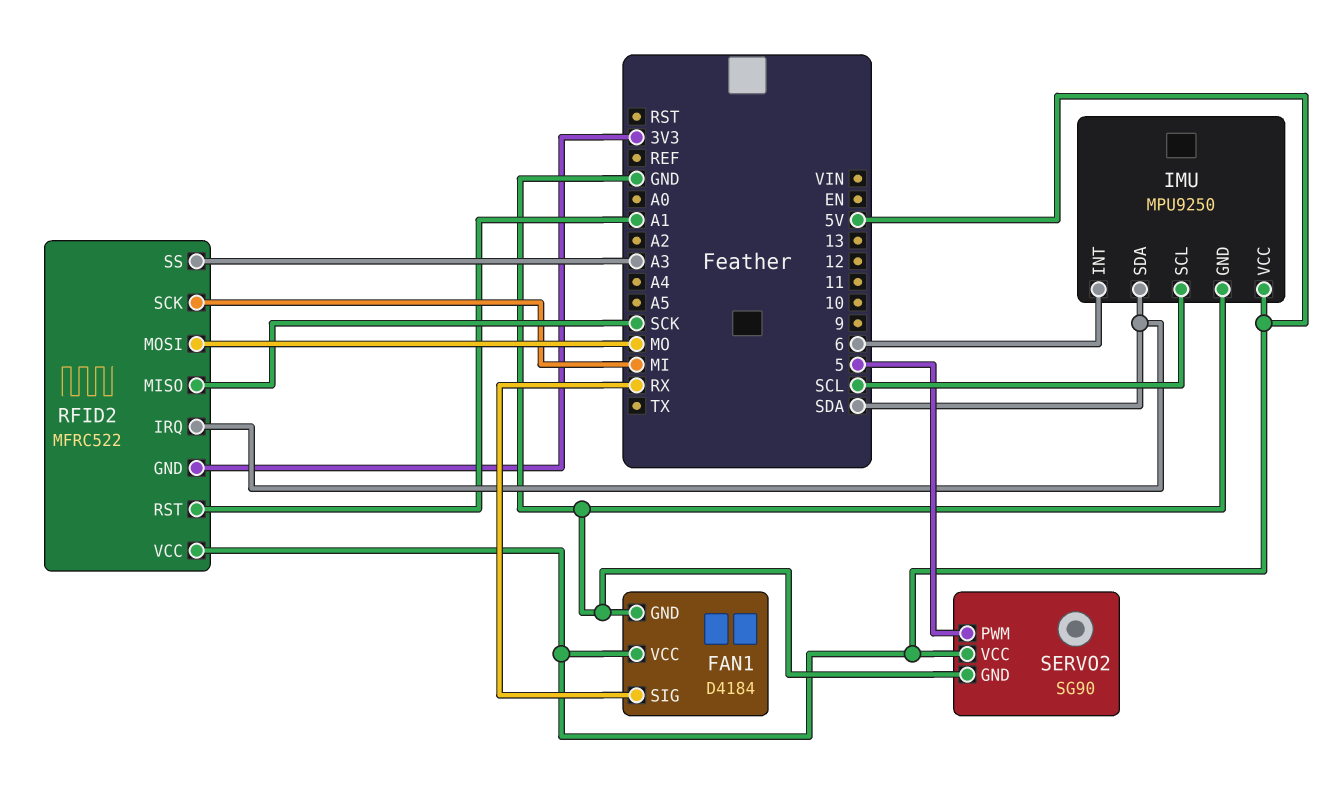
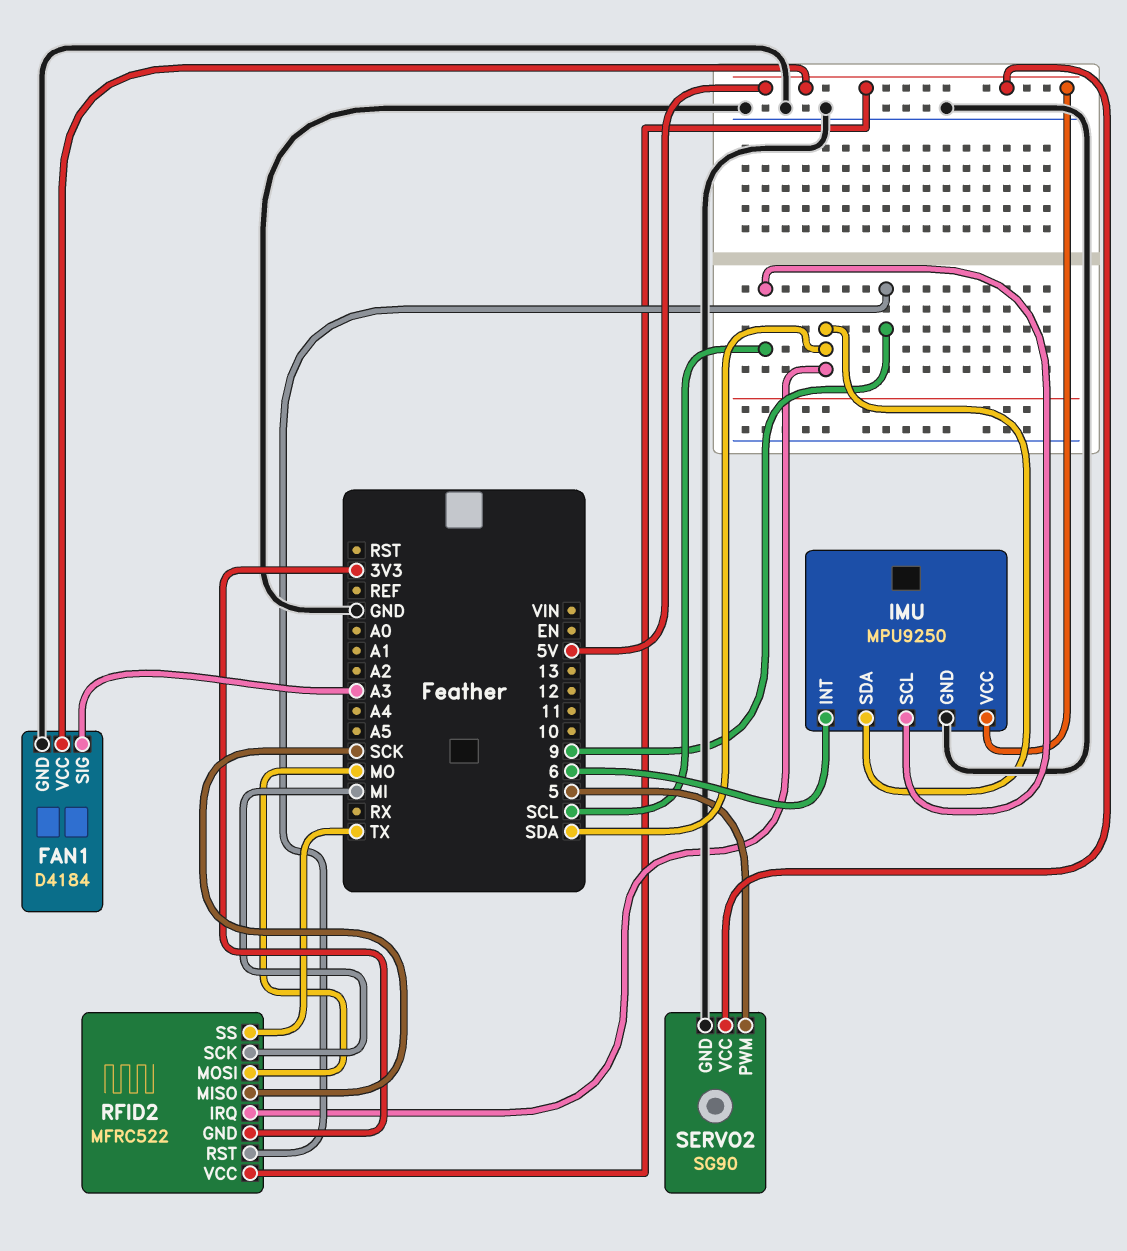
FAN1 pin SIG: RX -> A3
RFID2 pin RST: A1 -> 9
RFID2 pin SS: A3 -> TX

